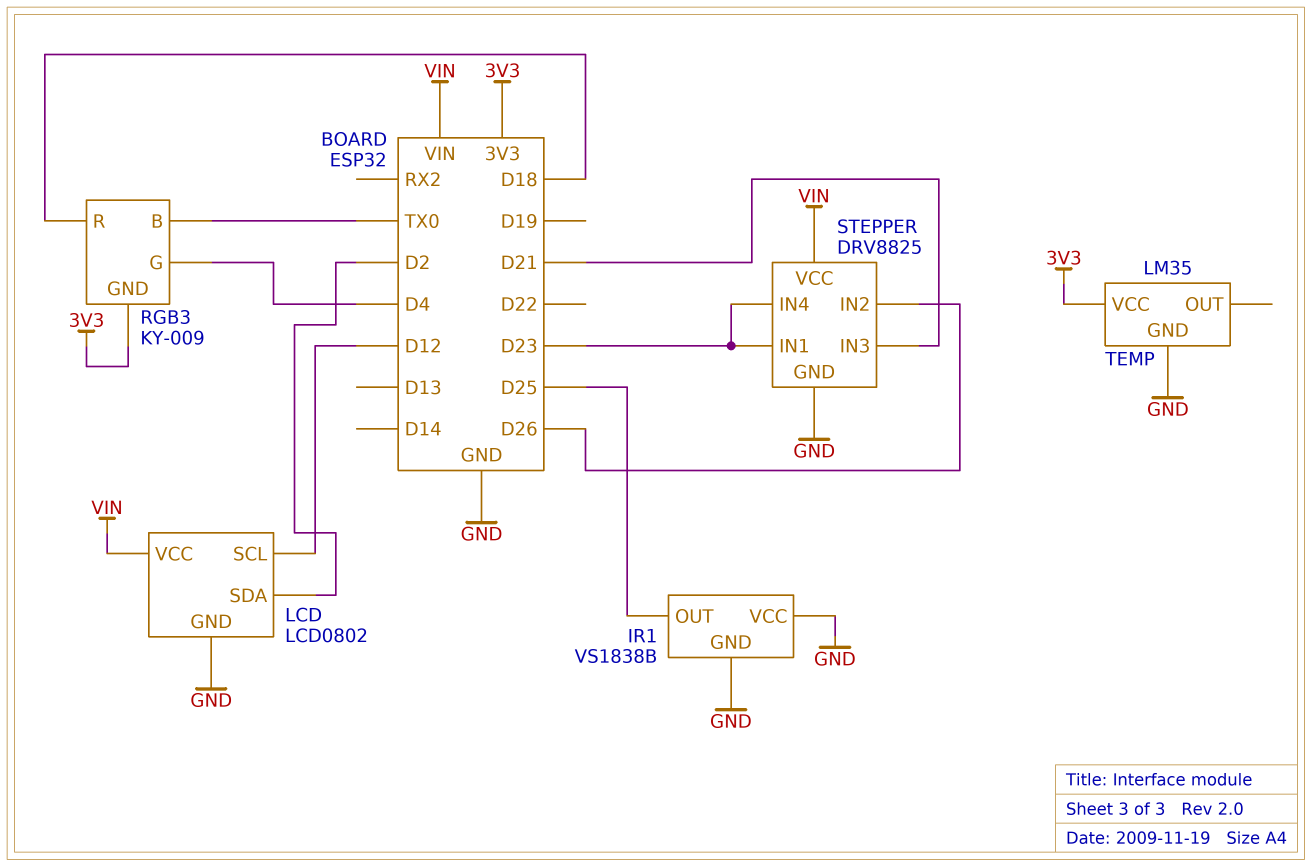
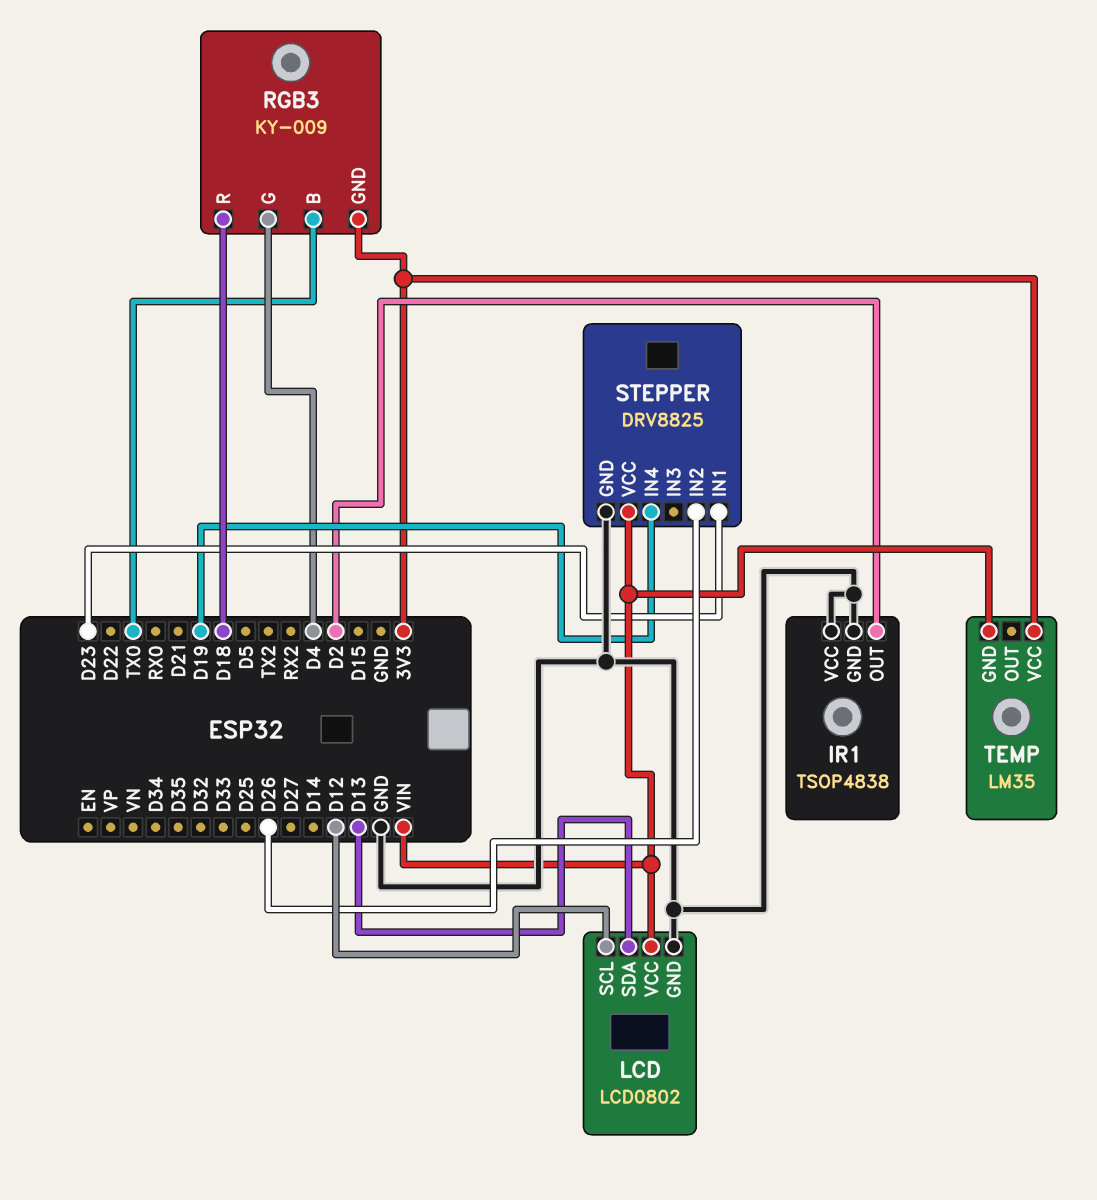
IR1: VS1838B -> TSOP4838
IR1 pin OUT: D25 -> D2
LCD pin SDA: D2 -> D13
STEPPER pin IN3: D21 -> none
STEPPER pin IN4: D23 -> D19
TEMP pin GND: GND -> VIN

